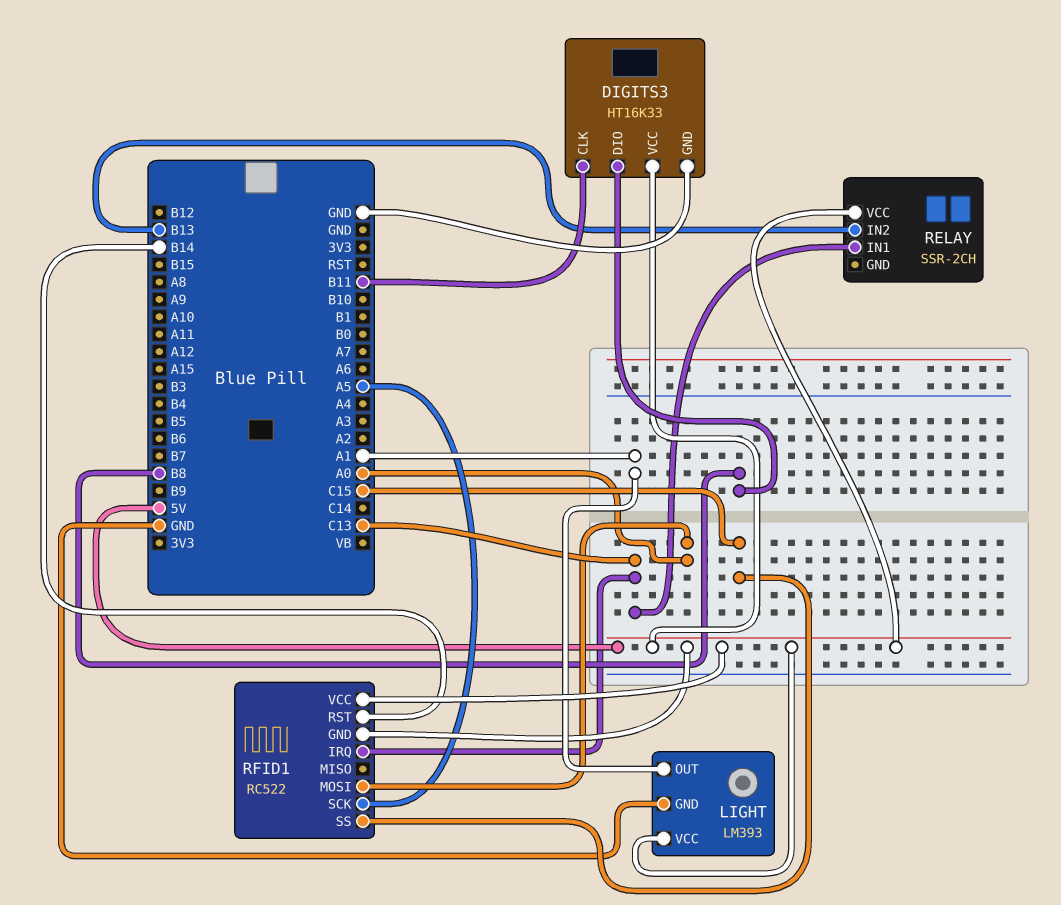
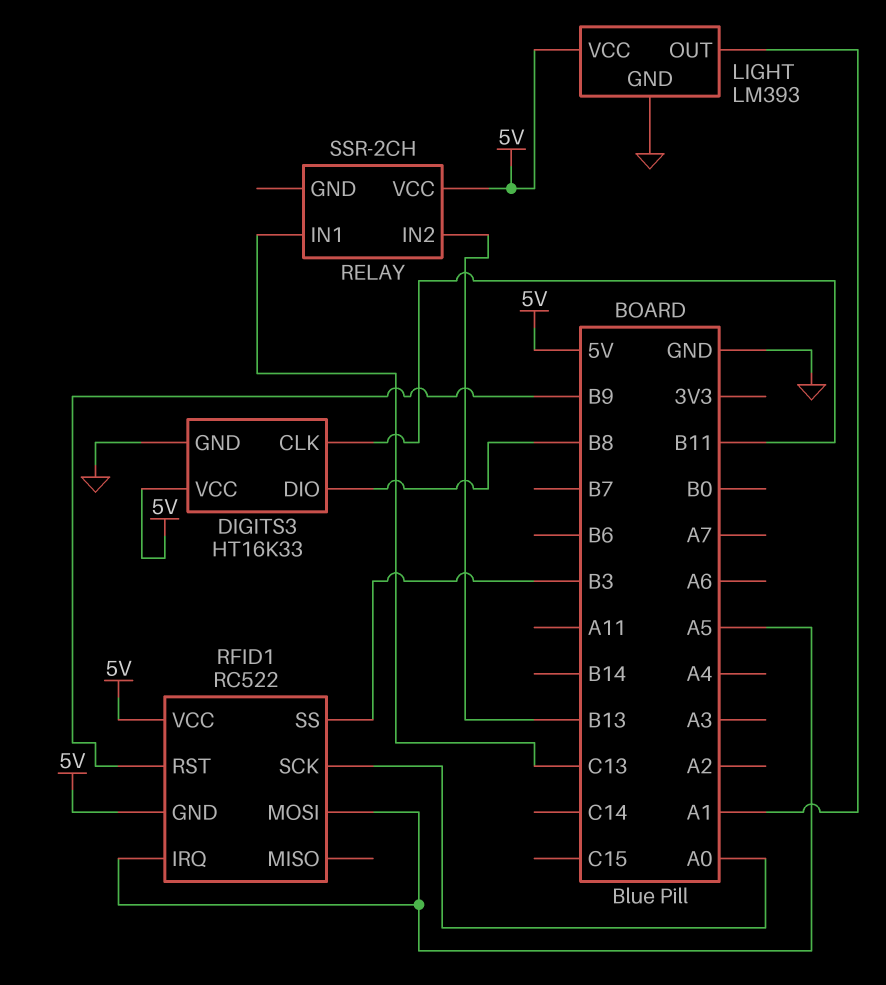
RFID1 pin IRQ: C13 -> A5
RFID1 pin MOSI: A0 -> A5
RFID1 pin RST: B14 -> B9
RFID1 pin SCK: A5 -> A0
RFID1 pin SS: C15 -> B3

